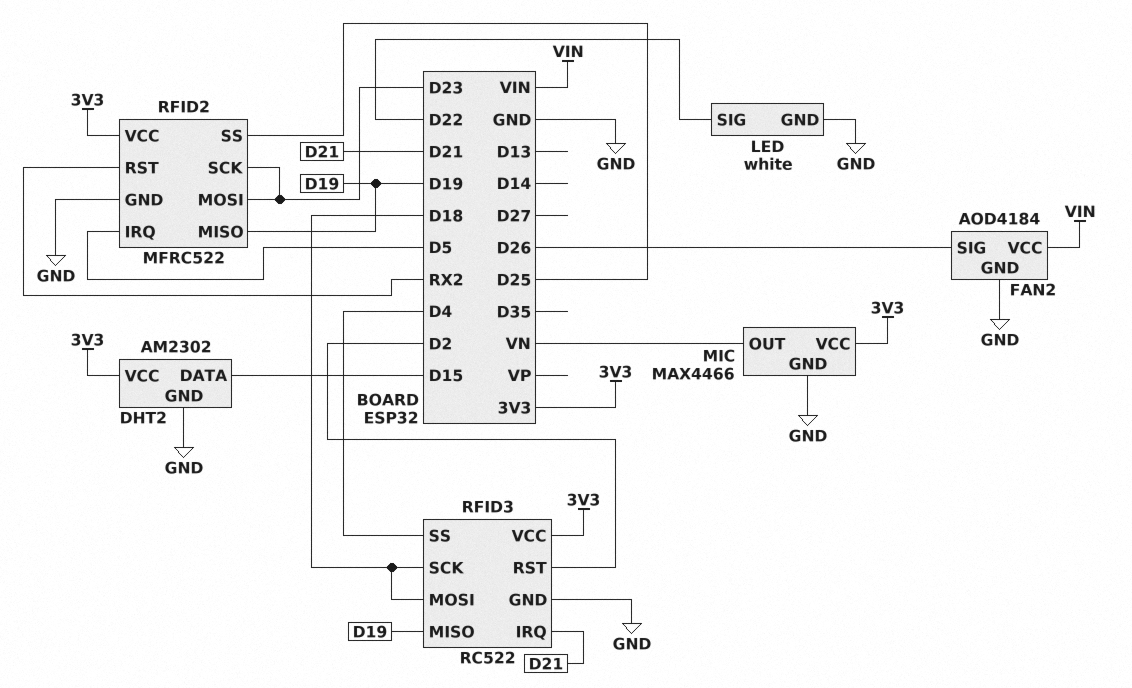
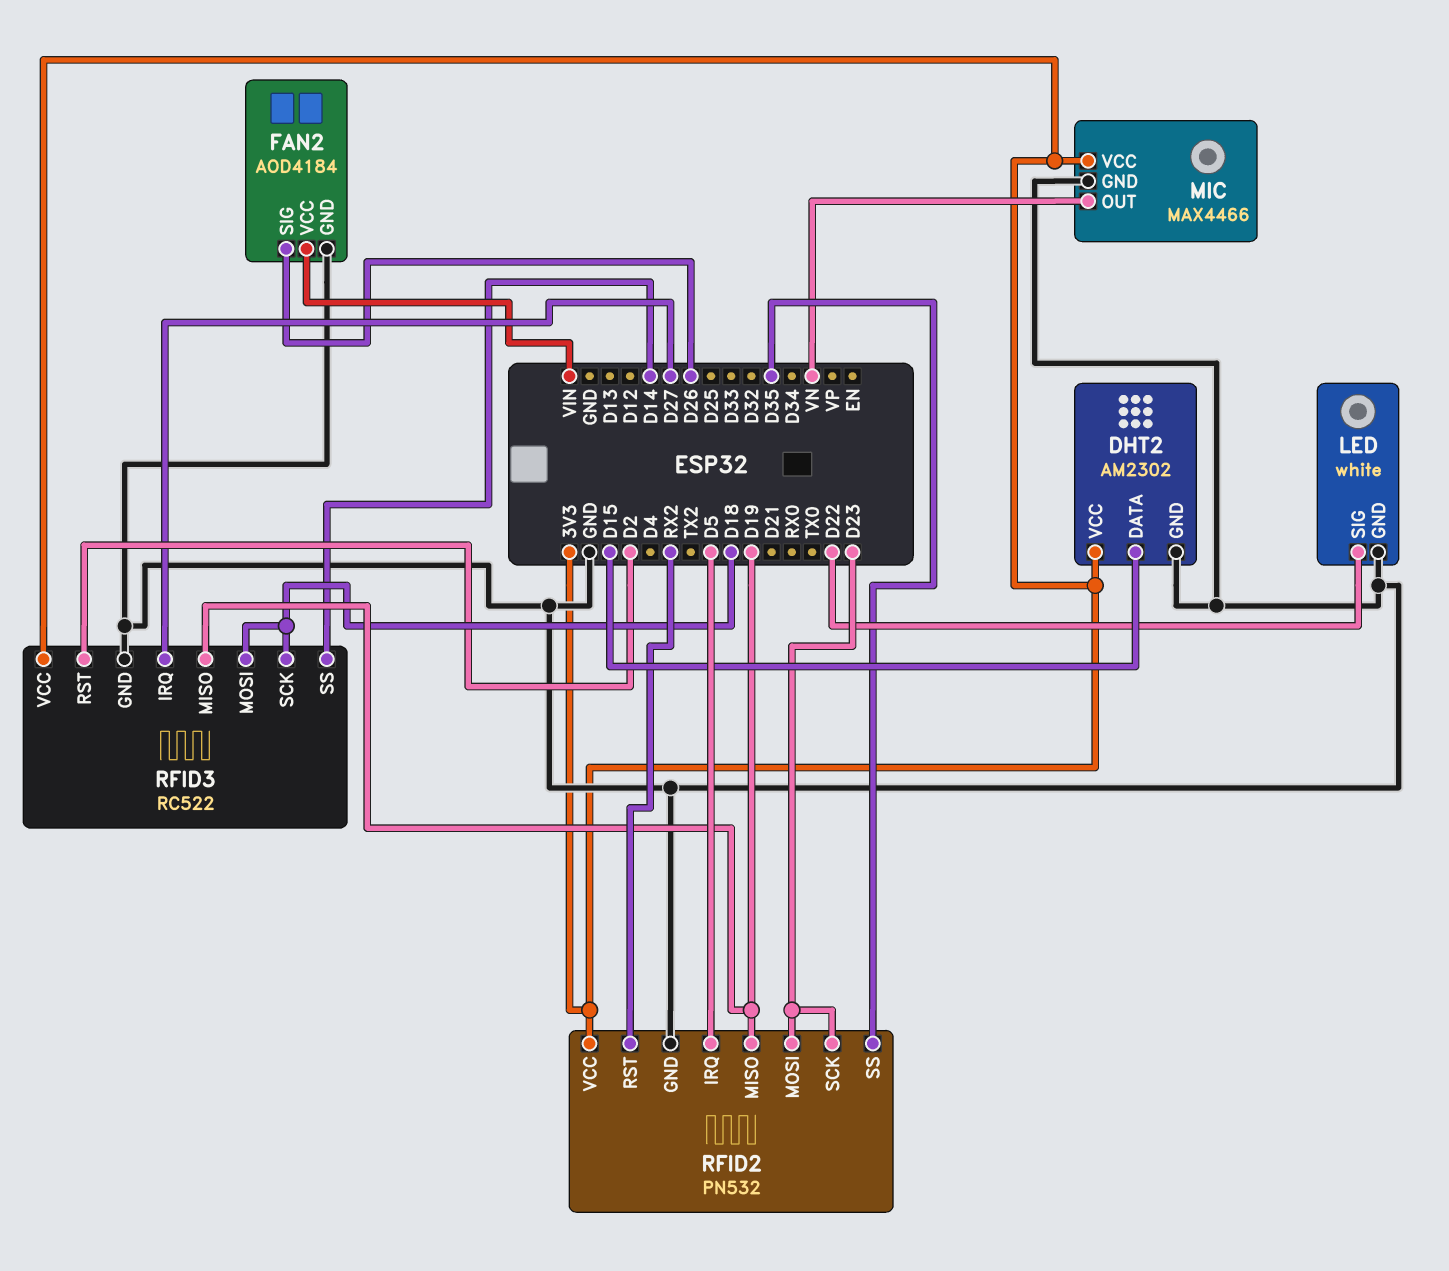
RFID2: MFRC522 -> PN532
RFID2 pin SS: D25 -> D35
RFID3 pin IRQ: D21 -> D27
RFID3 pin SS: D4 -> D14

